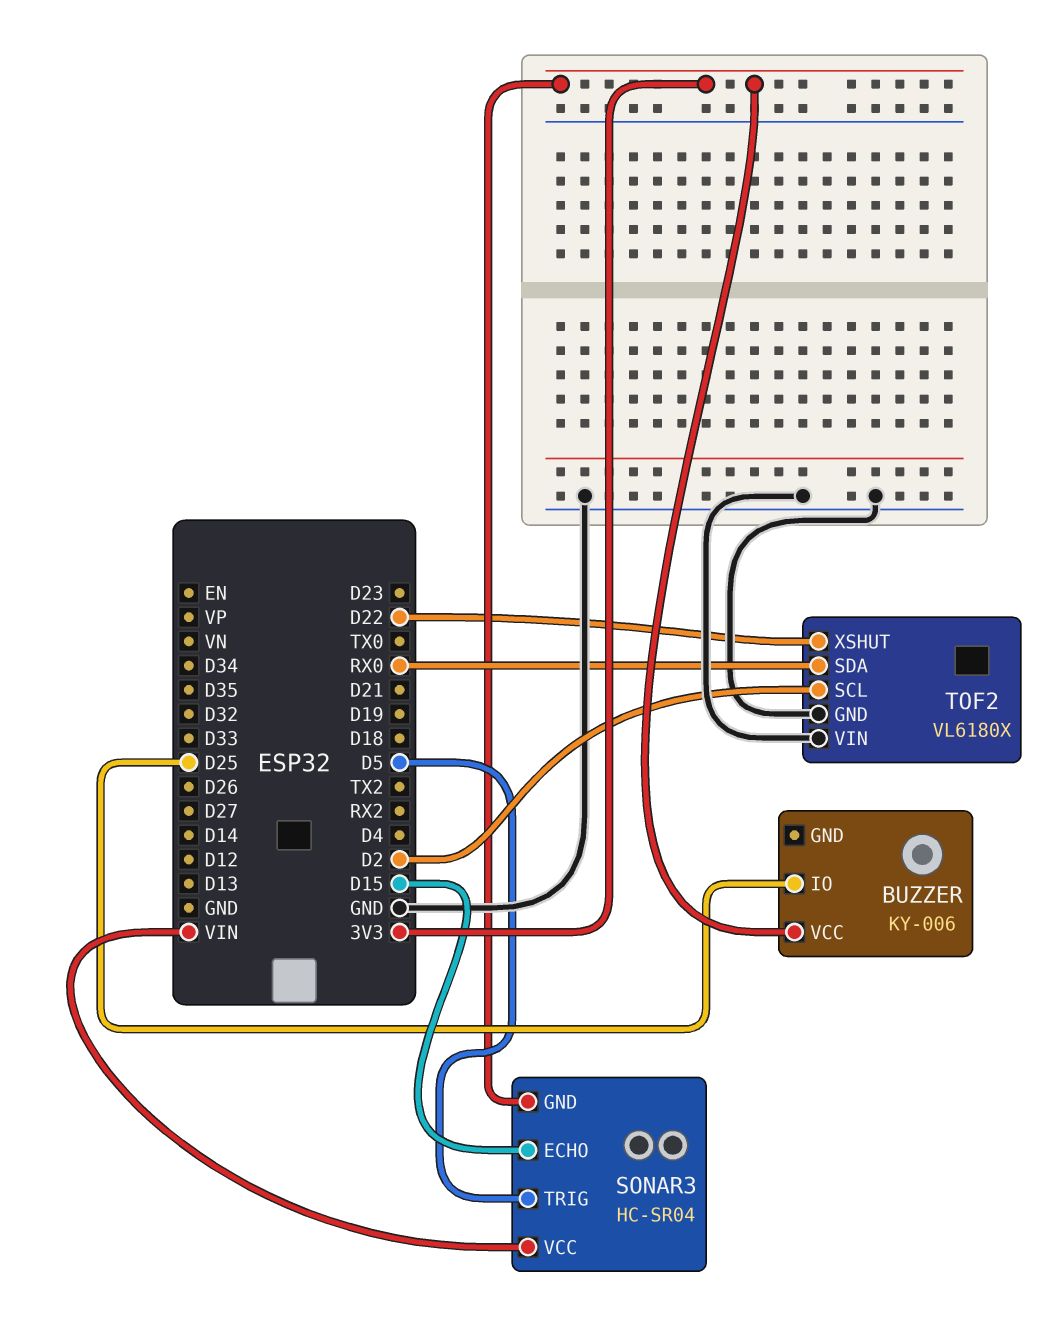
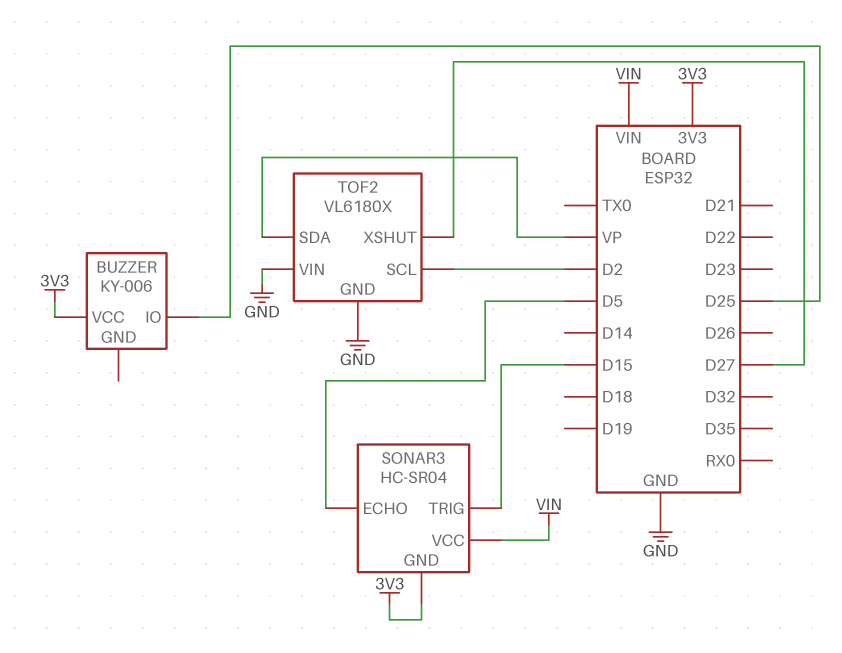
SONAR3 pin ECHO: D15 -> D5
SONAR3 pin TRIG: D5 -> D15
TOF2 pin SDA: RX0 -> VP
TOF2 pin XSHUT: D22 -> D27

